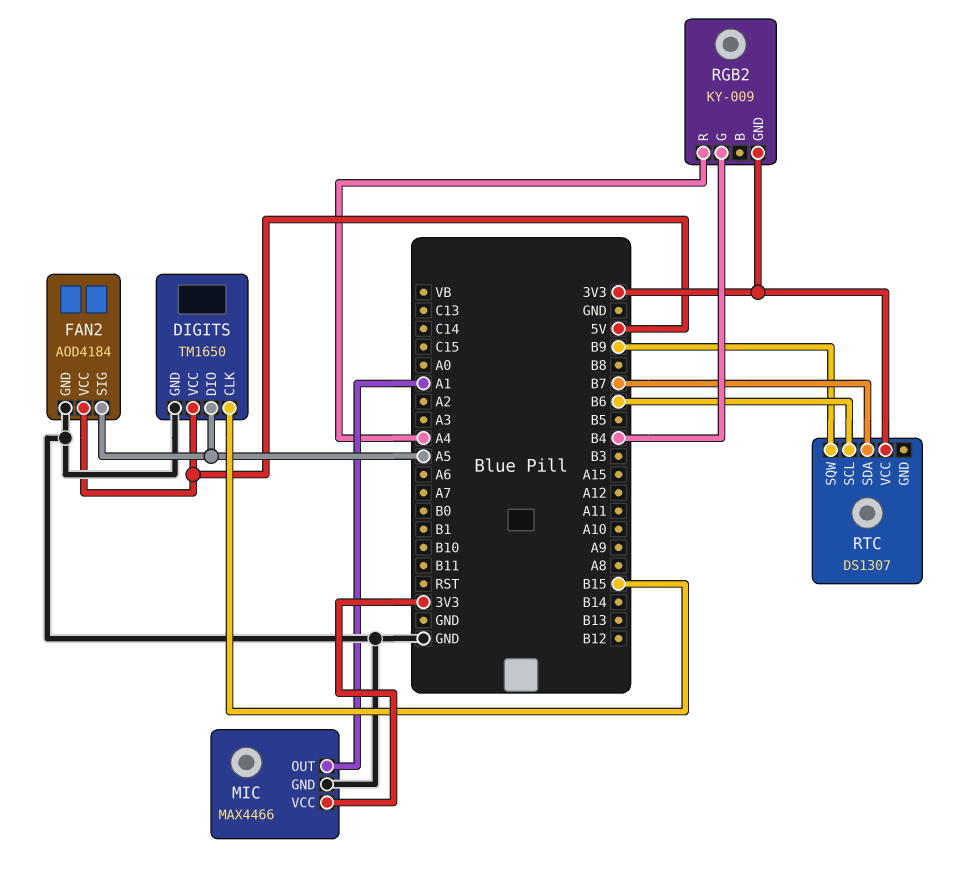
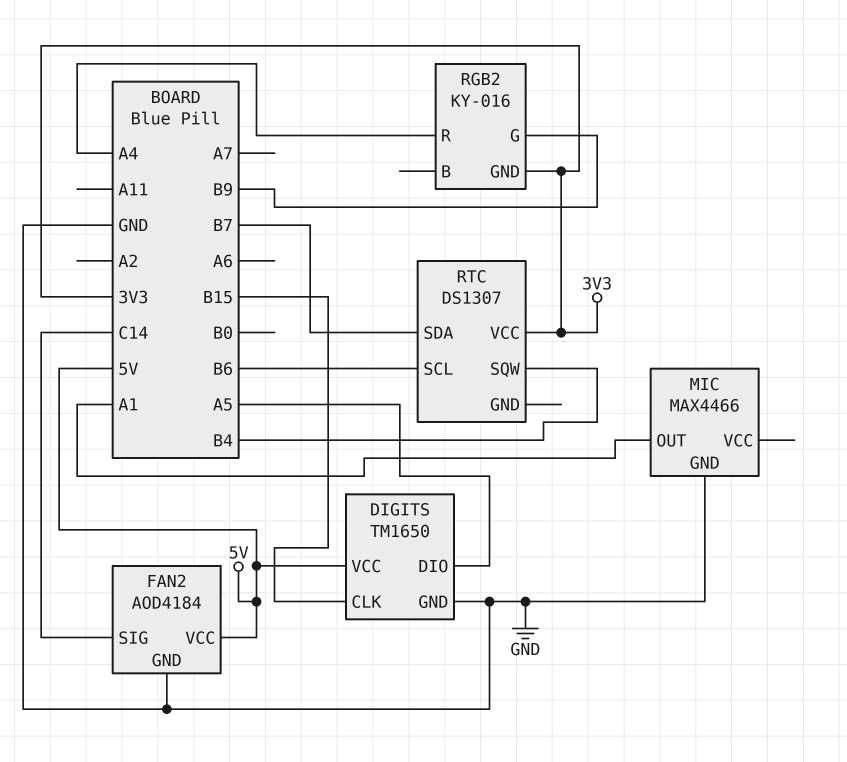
FAN2 pin SIG: A5 -> C14
MIC pin VCC: 3V3 -> none
RGB2: KY-009 -> KY-016
RGB2 pin G: B4 -> B9
RTC pin SQW: B9 -> B4

